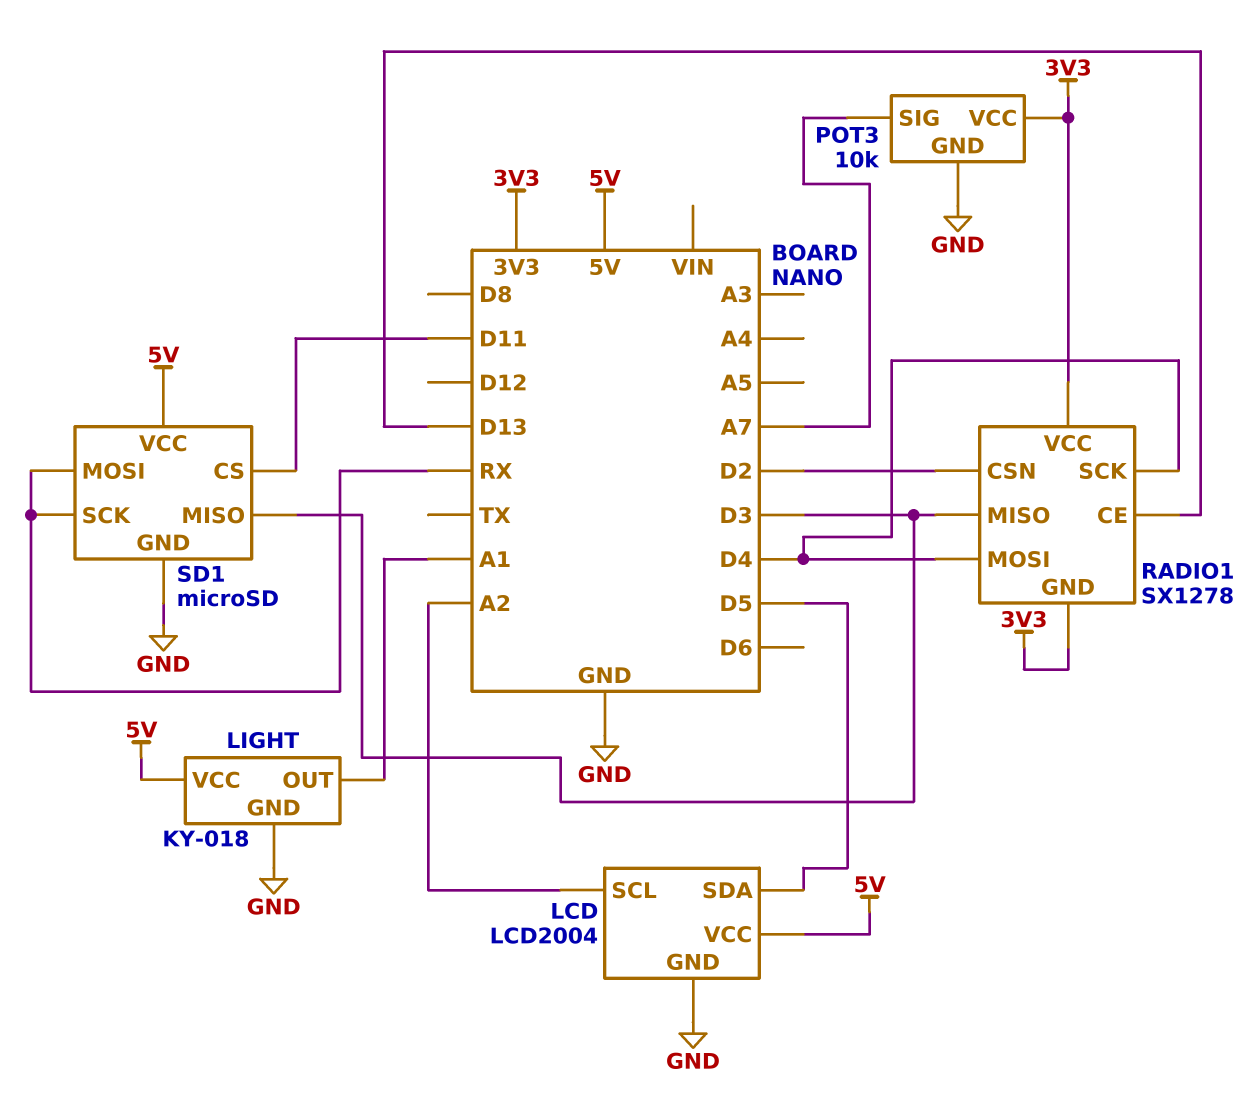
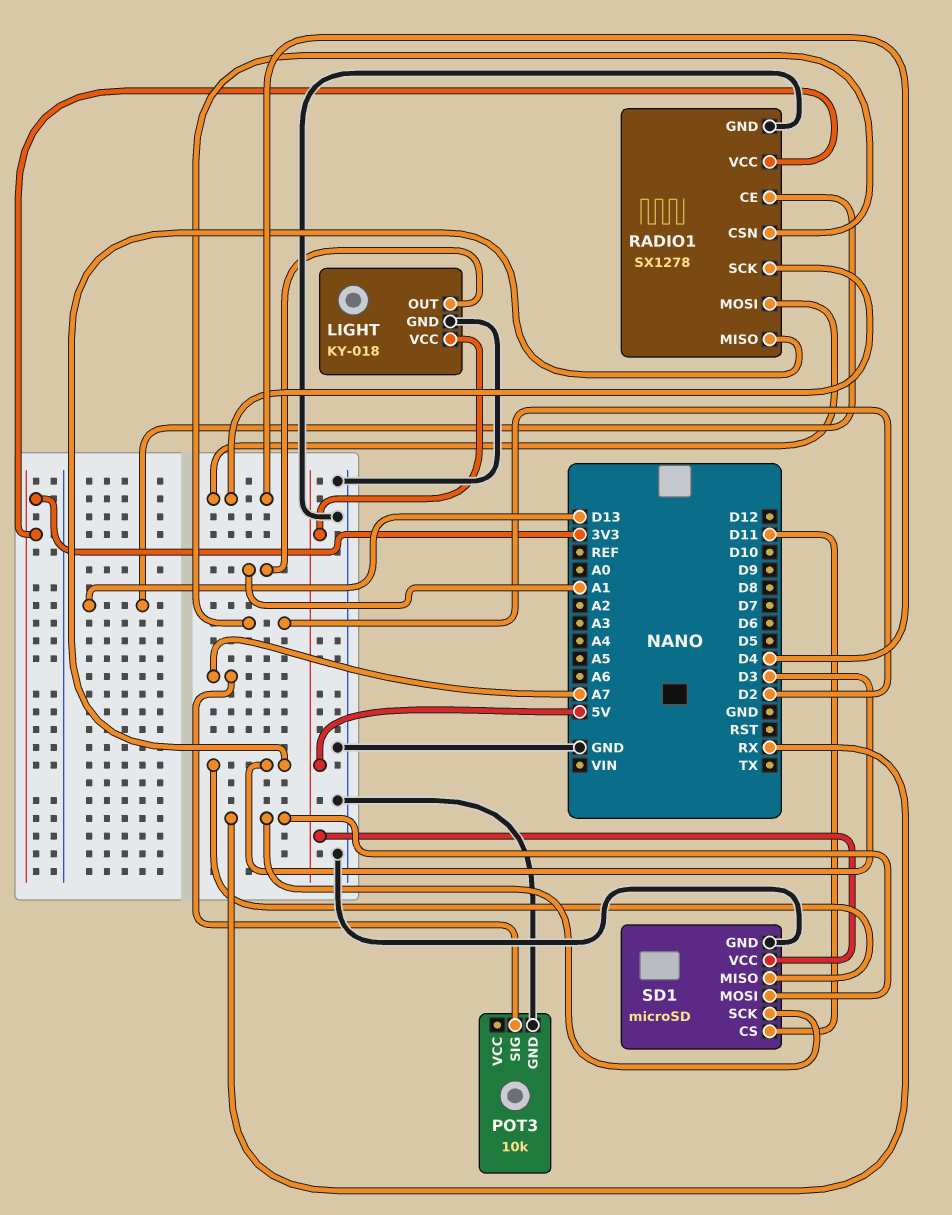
LCD: LCD2004 -> none
LCD pin GND: GND -> none
LCD pin SCL: A2 -> none
LCD pin SDA: D5 -> none
LCD pin VCC: 5V -> none
POT3 pin VCC: 3V3 -> none
RADIO1 pin GND: 3V3 -> GND

